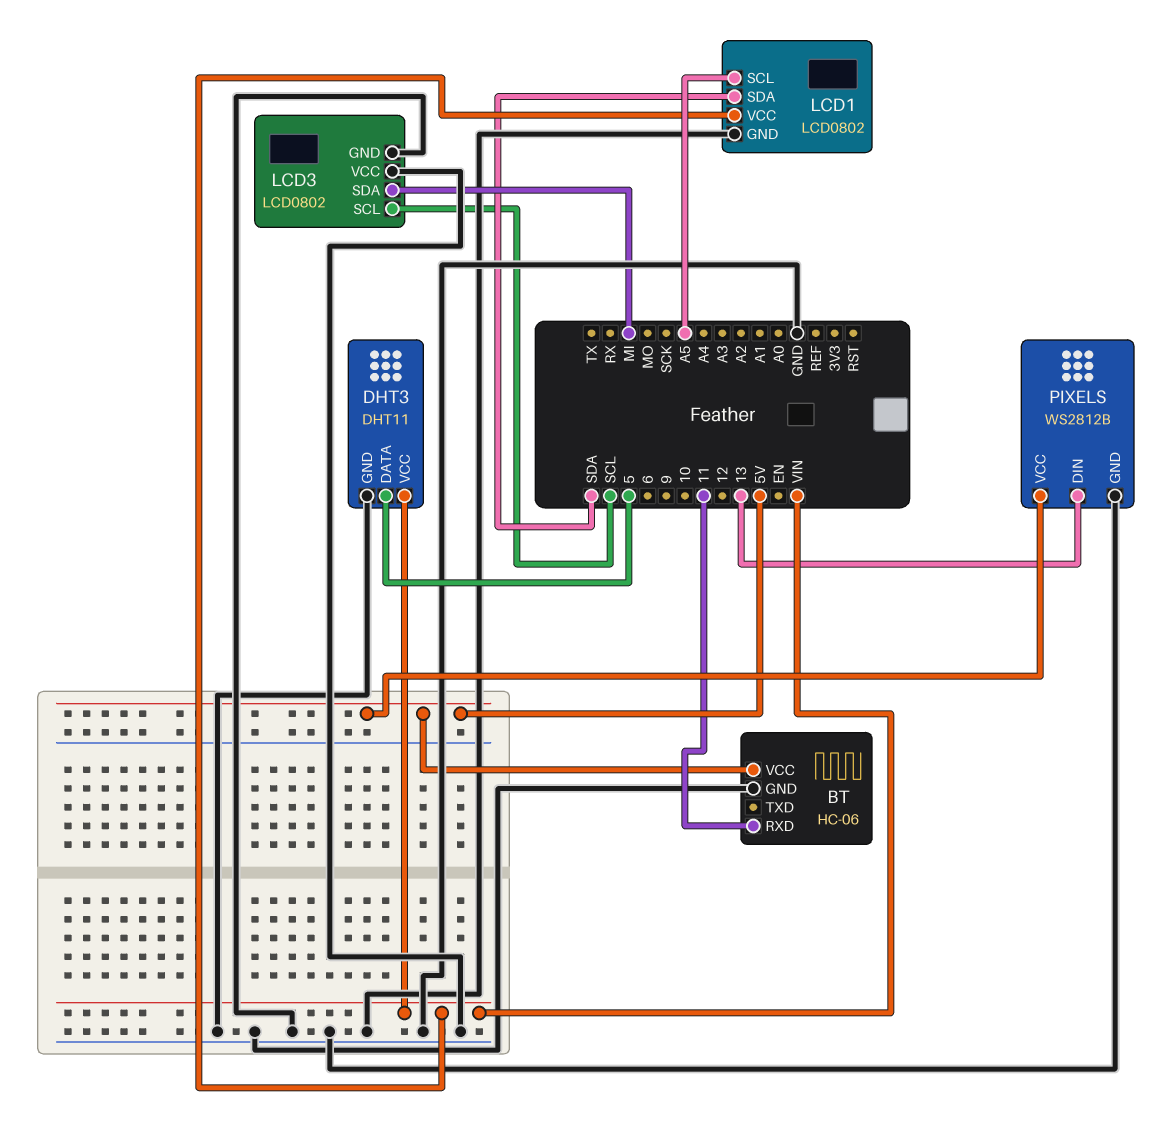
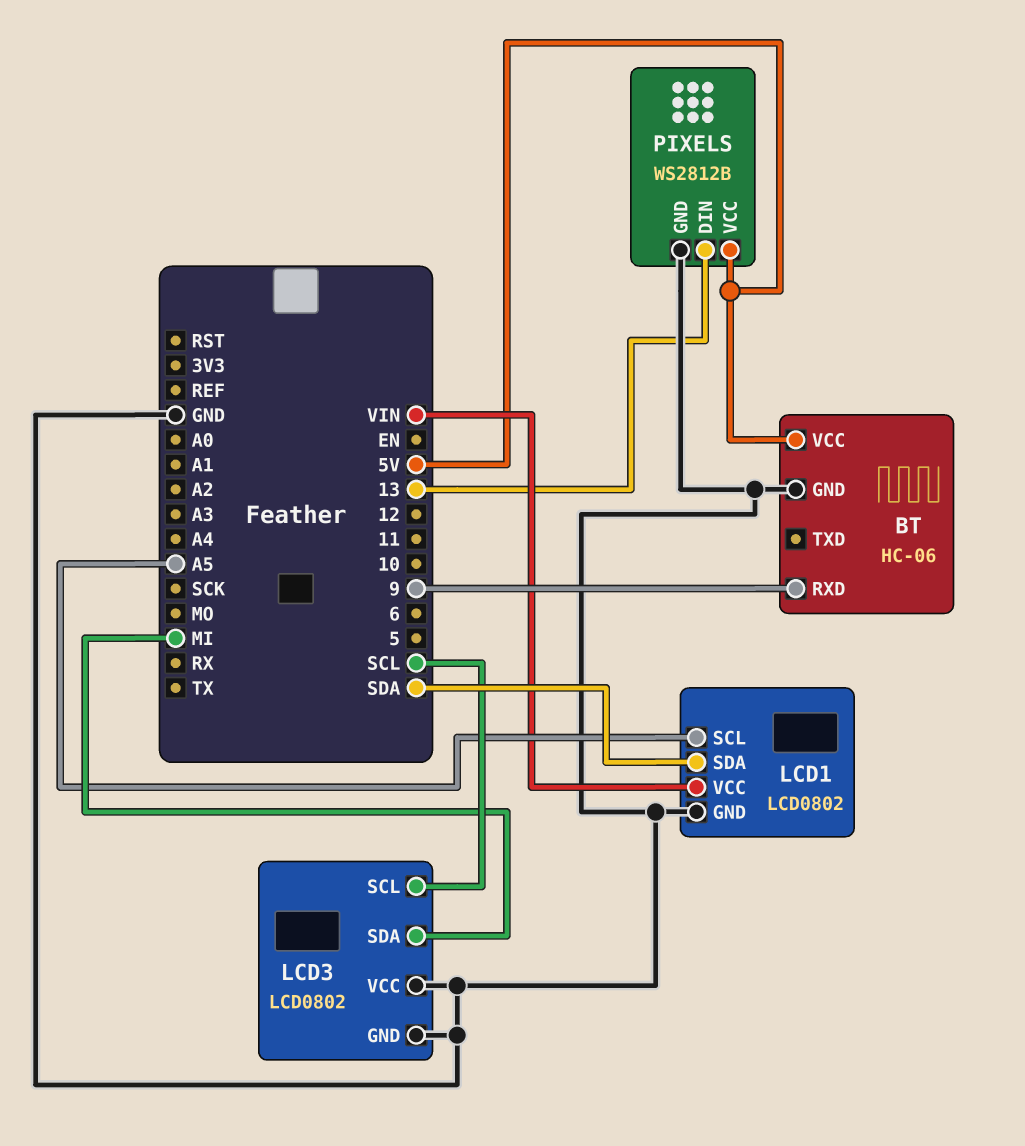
BT pin RXD: 11 -> 9
DHT3: DHT11 -> none
DHT3 pin DATA: 5 -> none
DHT3 pin GND: GND -> none
DHT3 pin VCC: VIN -> none

